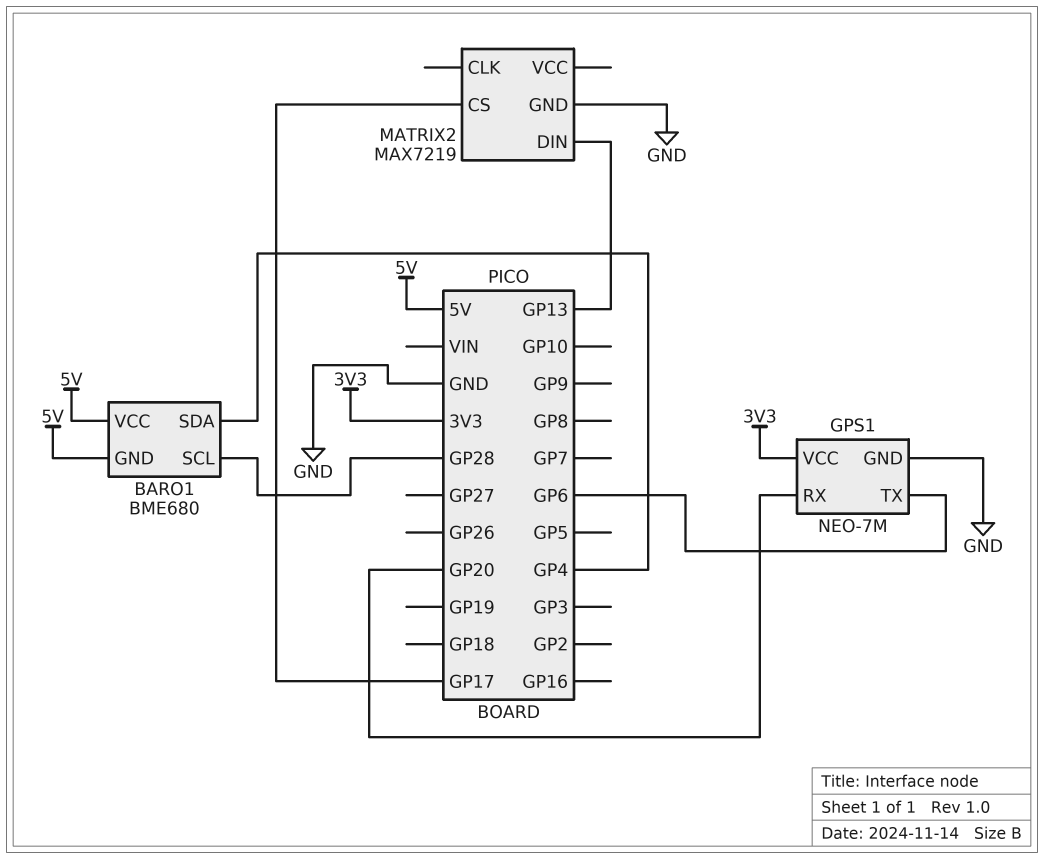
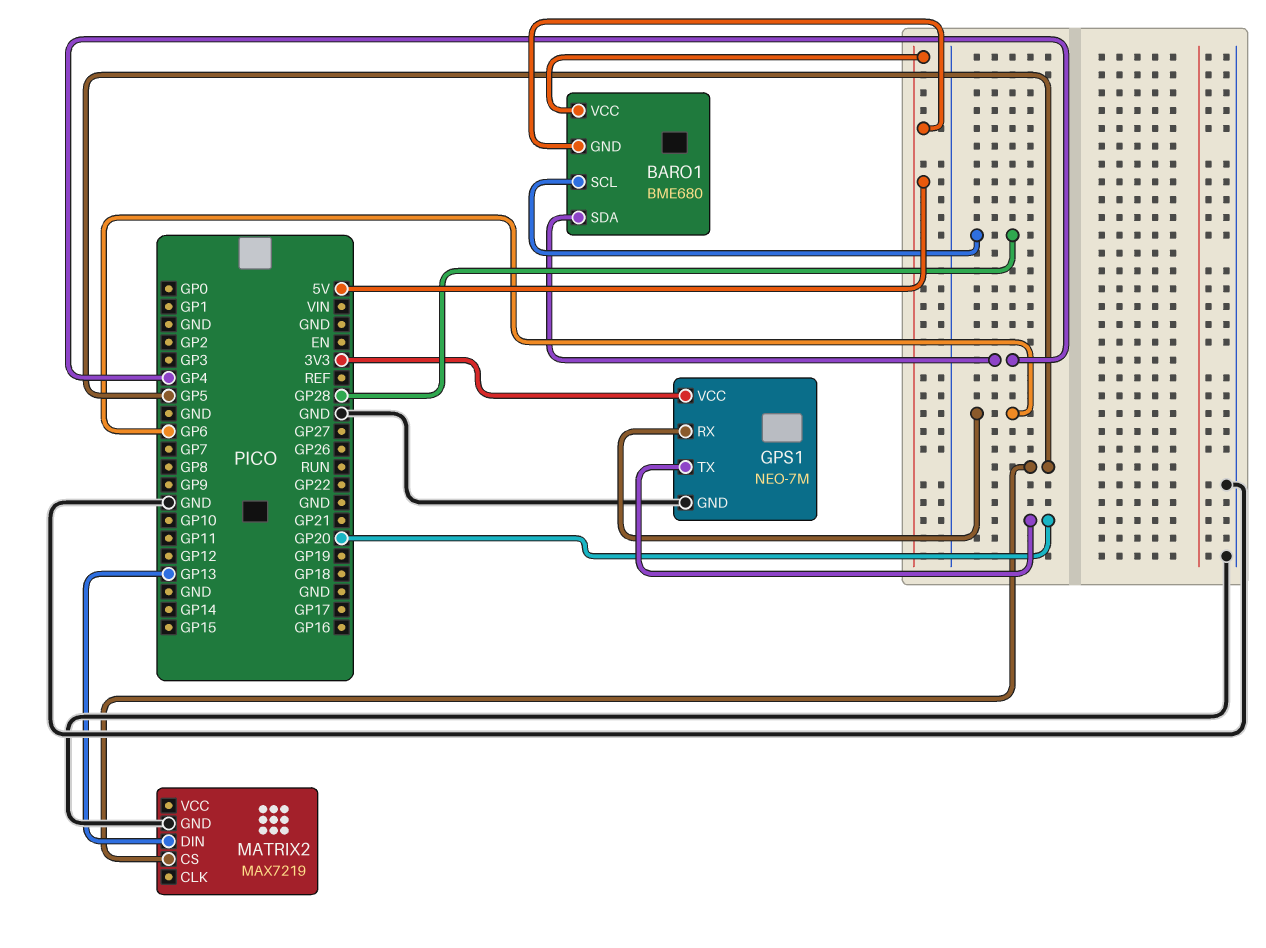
GPS1 pin RX: GP20 -> GP6
GPS1 pin TX: GP6 -> GP20
MATRIX2 pin CS: GP17 -> GP5

